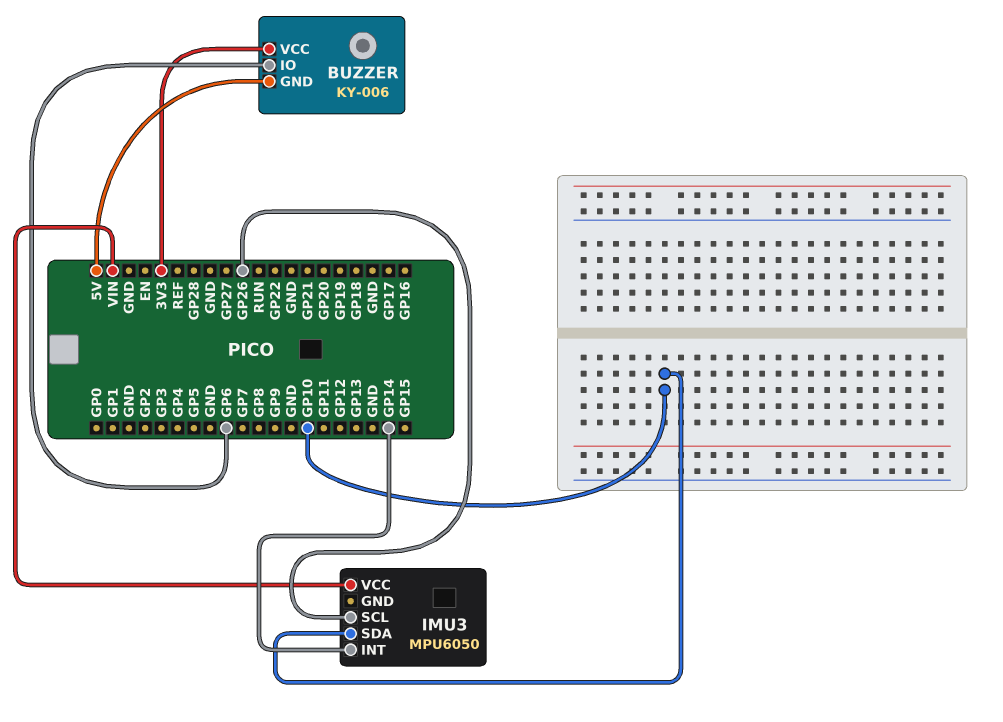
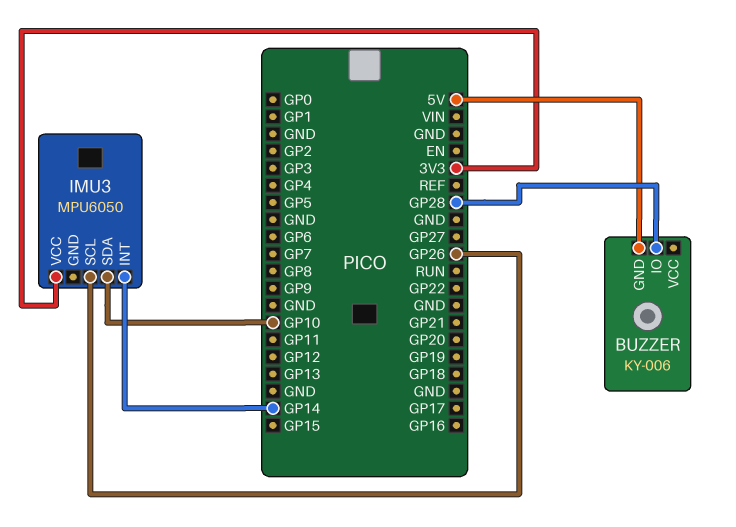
BUZZER pin IO: GP6 -> GP28
BUZZER pin VCC: 3V3 -> none
IMU3 pin VCC: VIN -> 3V3

